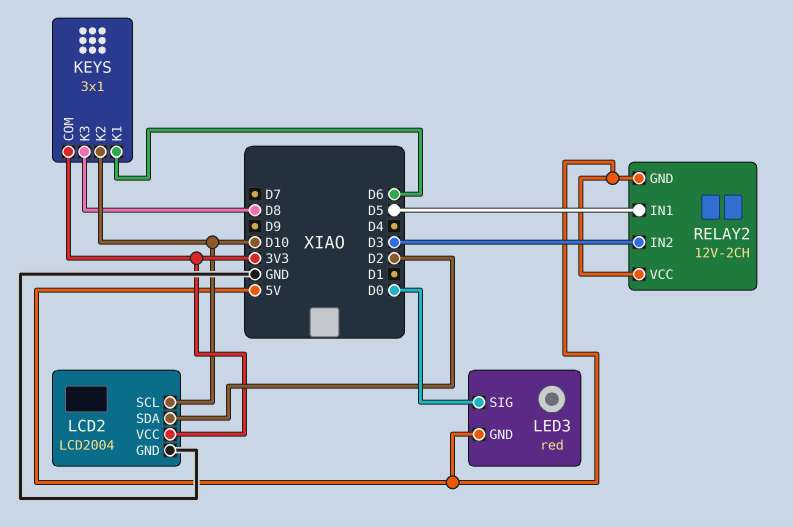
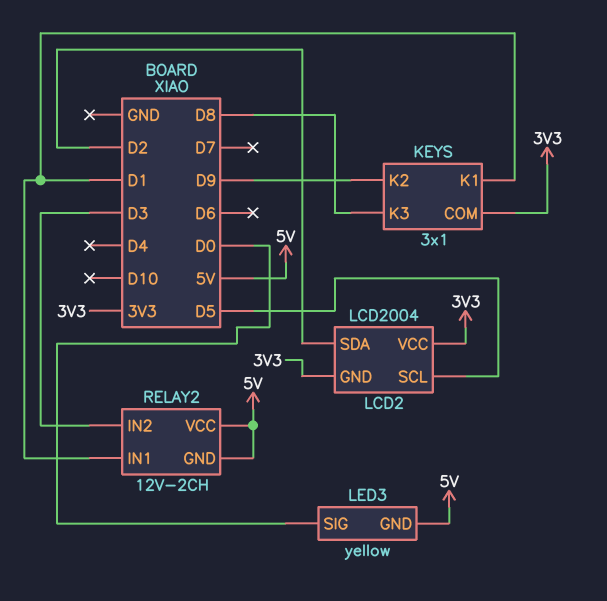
KEYS pin K1: D6 -> D1
KEYS pin K2: D10 -> D9
LCD2 pin GND: GND -> 3V3
LCD2 pin SCL: D10 -> D5
LED3: red -> yellow
RELAY2 pin IN1: D5 -> D1

